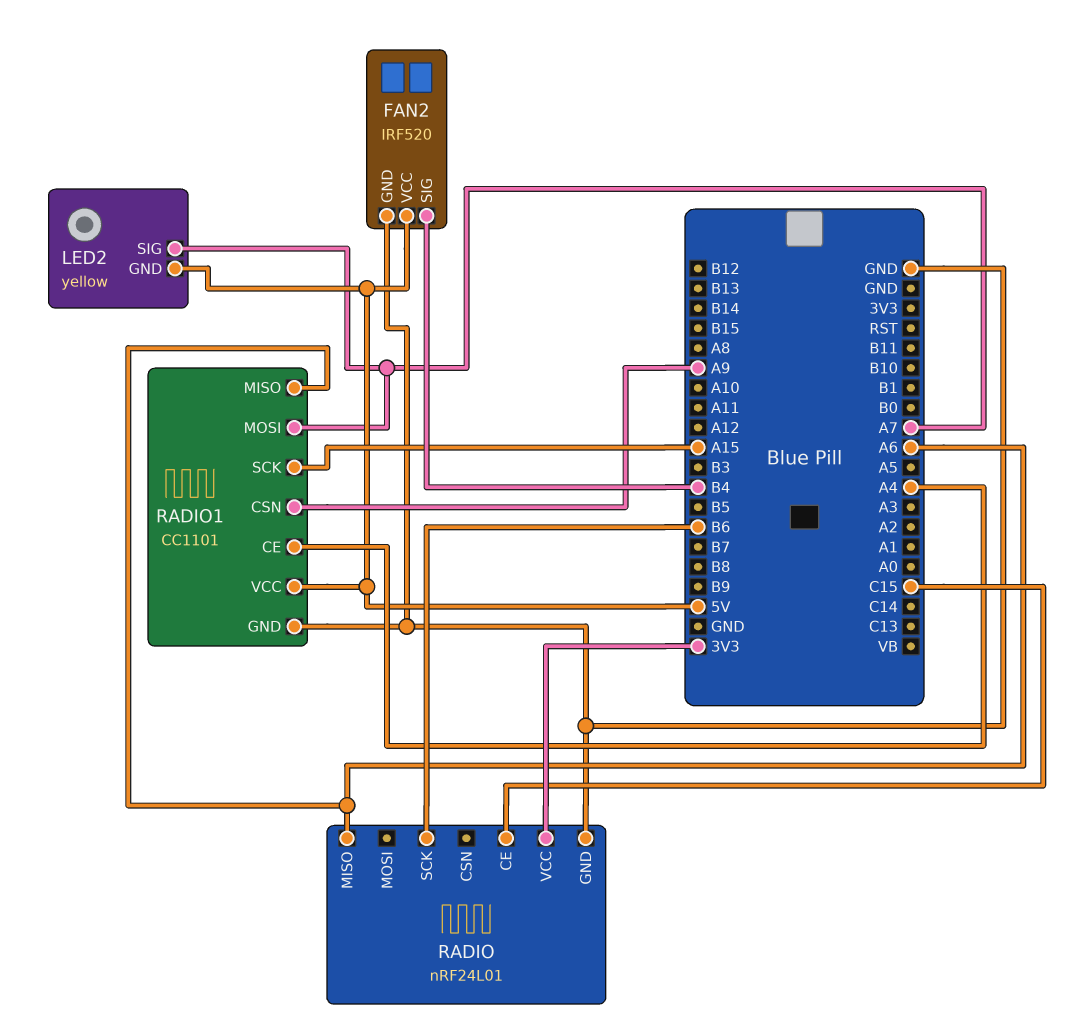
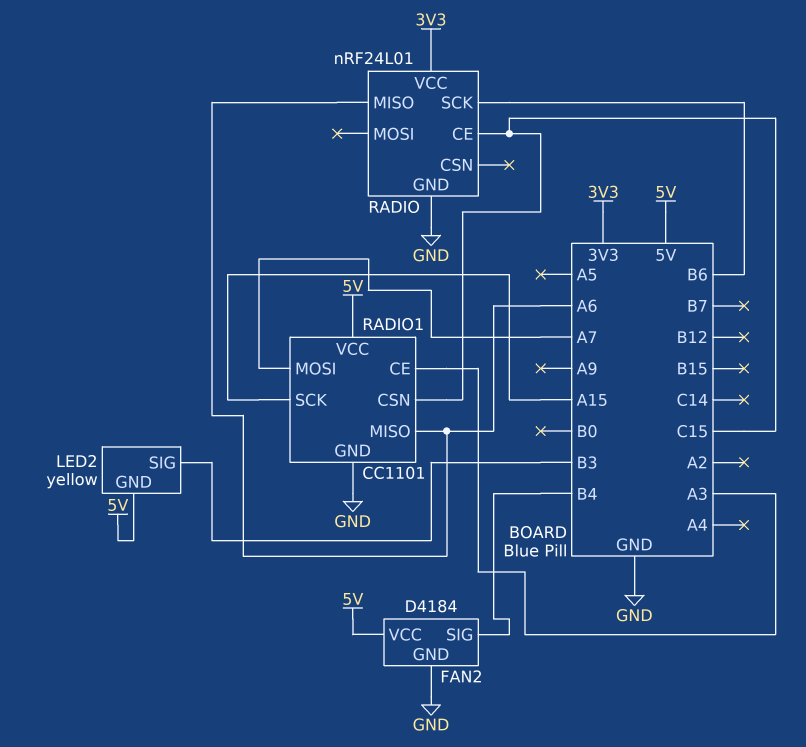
FAN2: IRF520 -> D4184
LED2 pin SIG: A7 -> B3
RADIO1 pin CE: A4 -> A3
RADIO1 pin CSN: A9 -> C15

